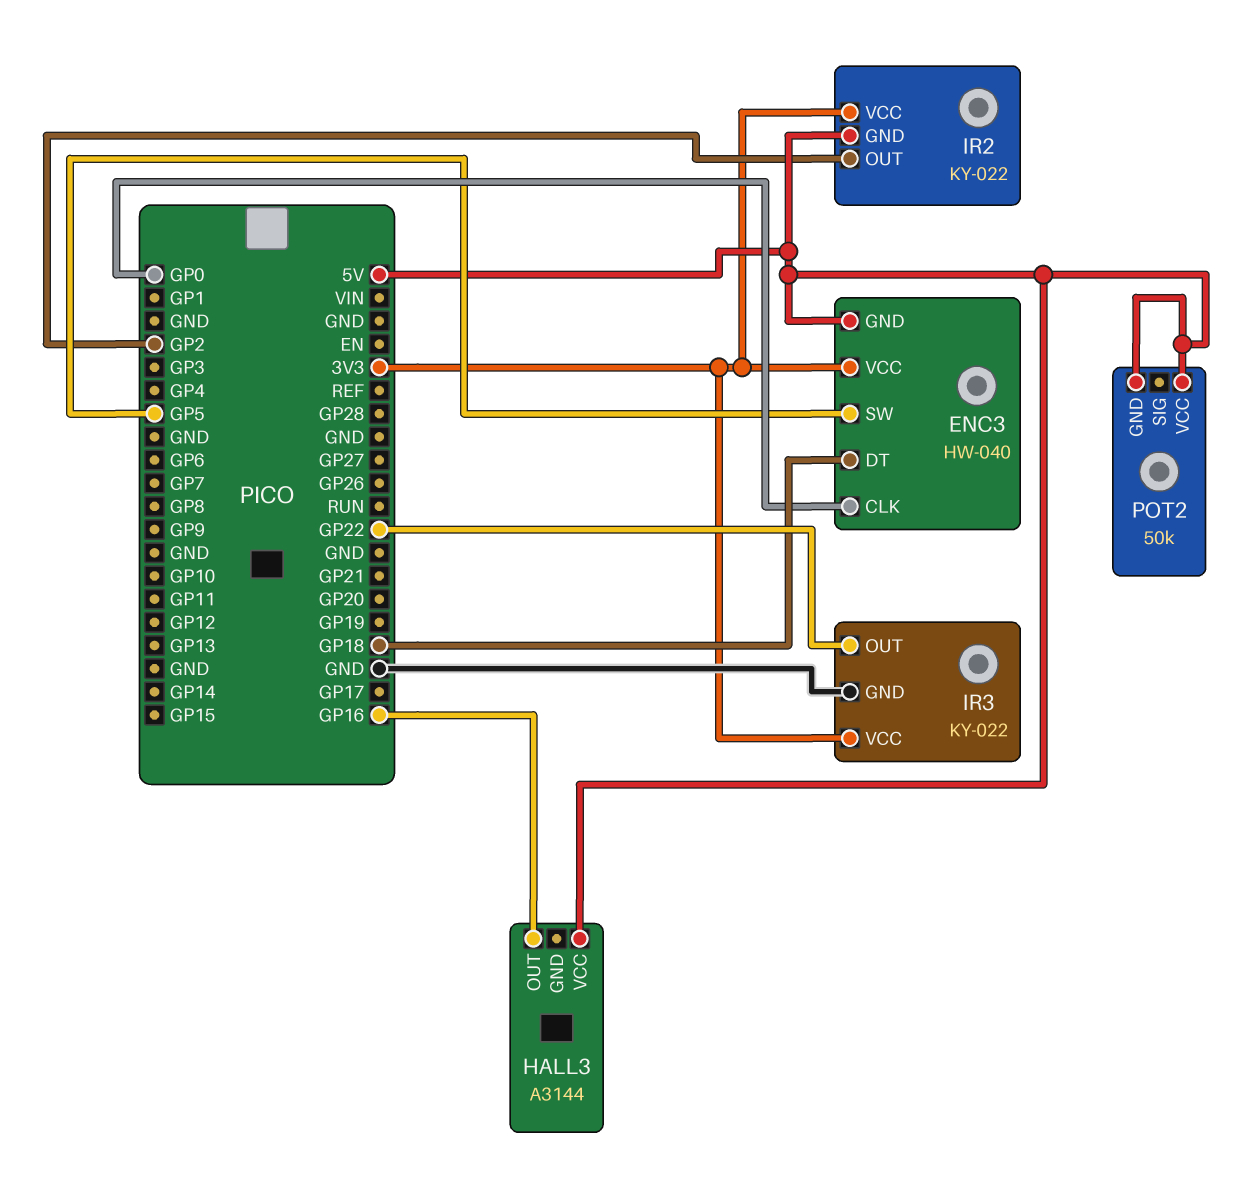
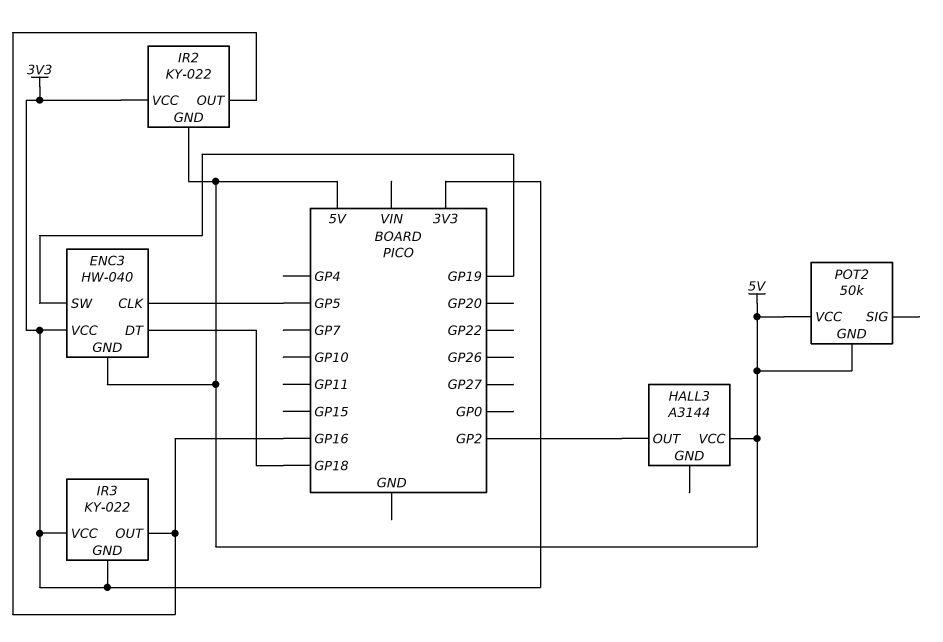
ENC3 pin CLK: GP0 -> GP5
ENC3 pin SW: GP5 -> GP19
HALL3 pin OUT: GP16 -> GP2
IR2 pin OUT: GP2 -> GP16
IR3 pin GND: GND -> 3V3
IR3 pin OUT: GP22 -> GP16

